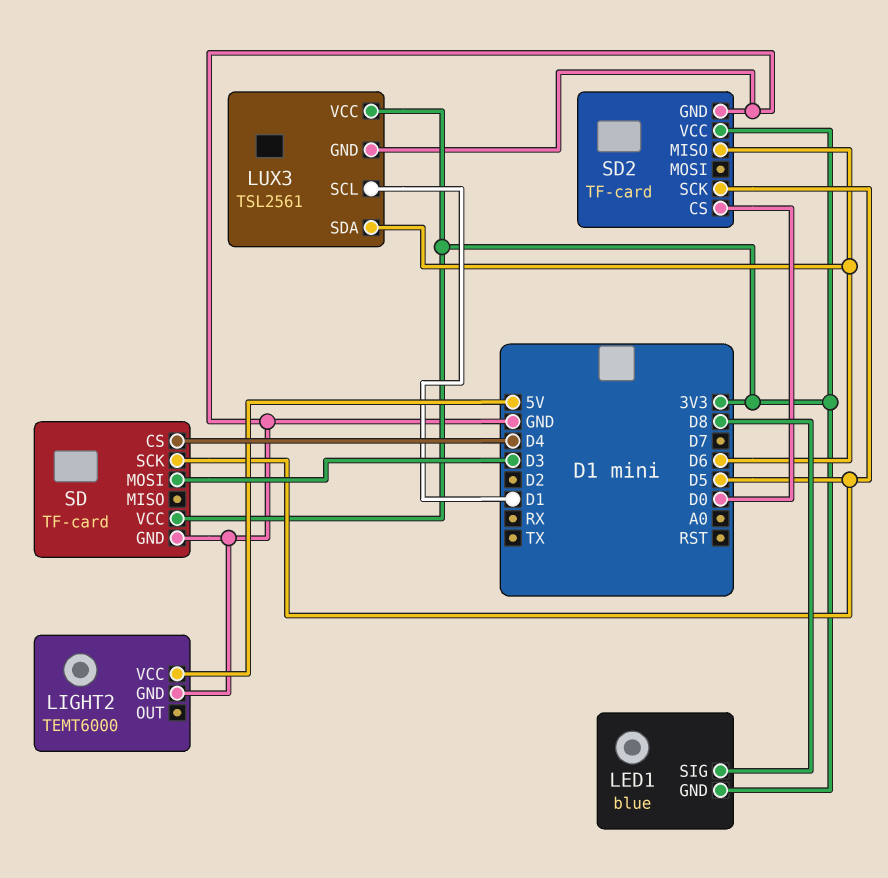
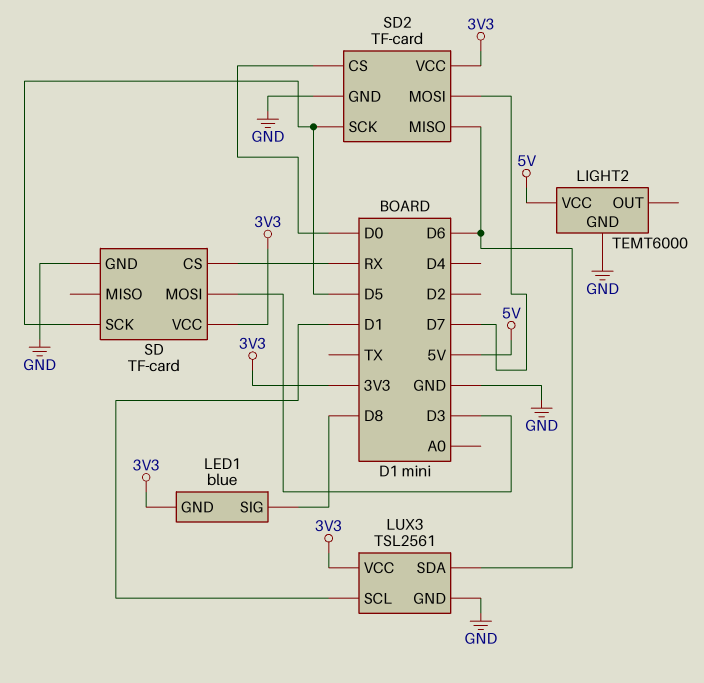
SD pin CS: D4 -> RX
SD2 pin MOSI: none -> D7

